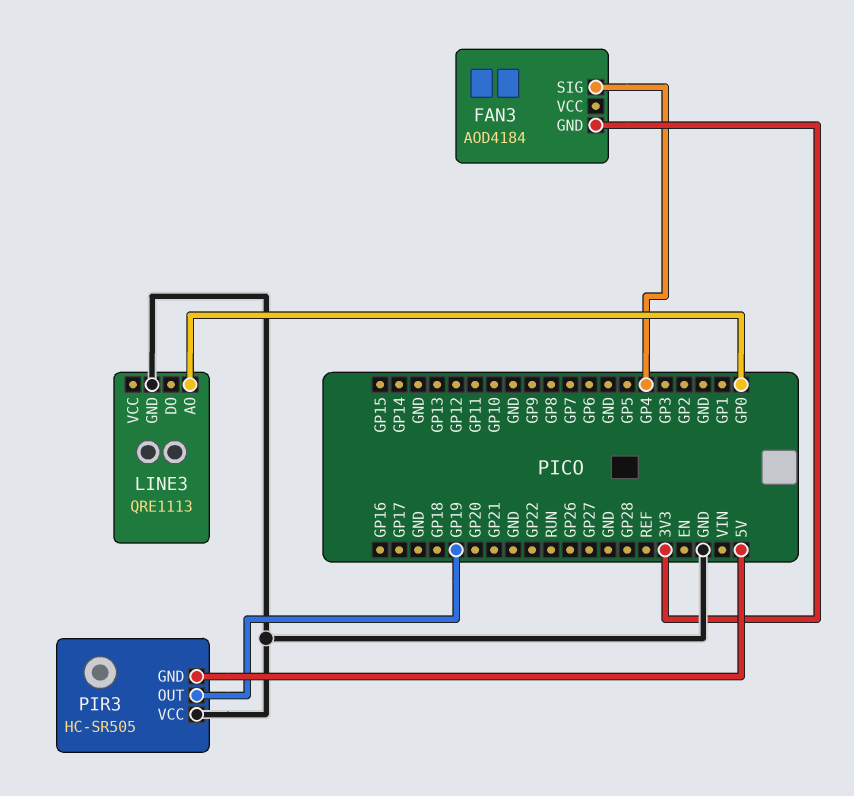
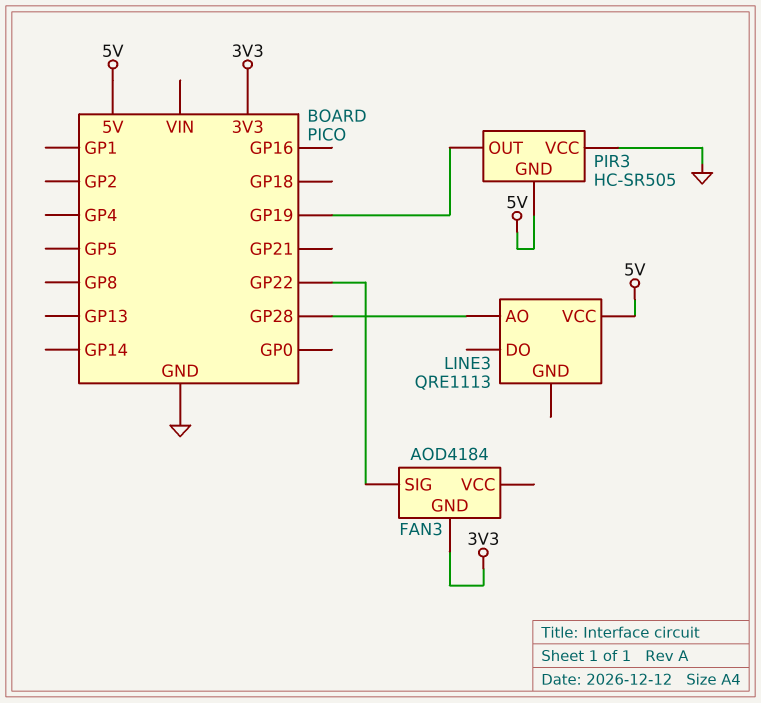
FAN3 pin SIG: GP4 -> GP22
LINE3 pin AO: GP0 -> GP28
LINE3 pin GND: GND -> none
LINE3 pin VCC: none -> 5V

